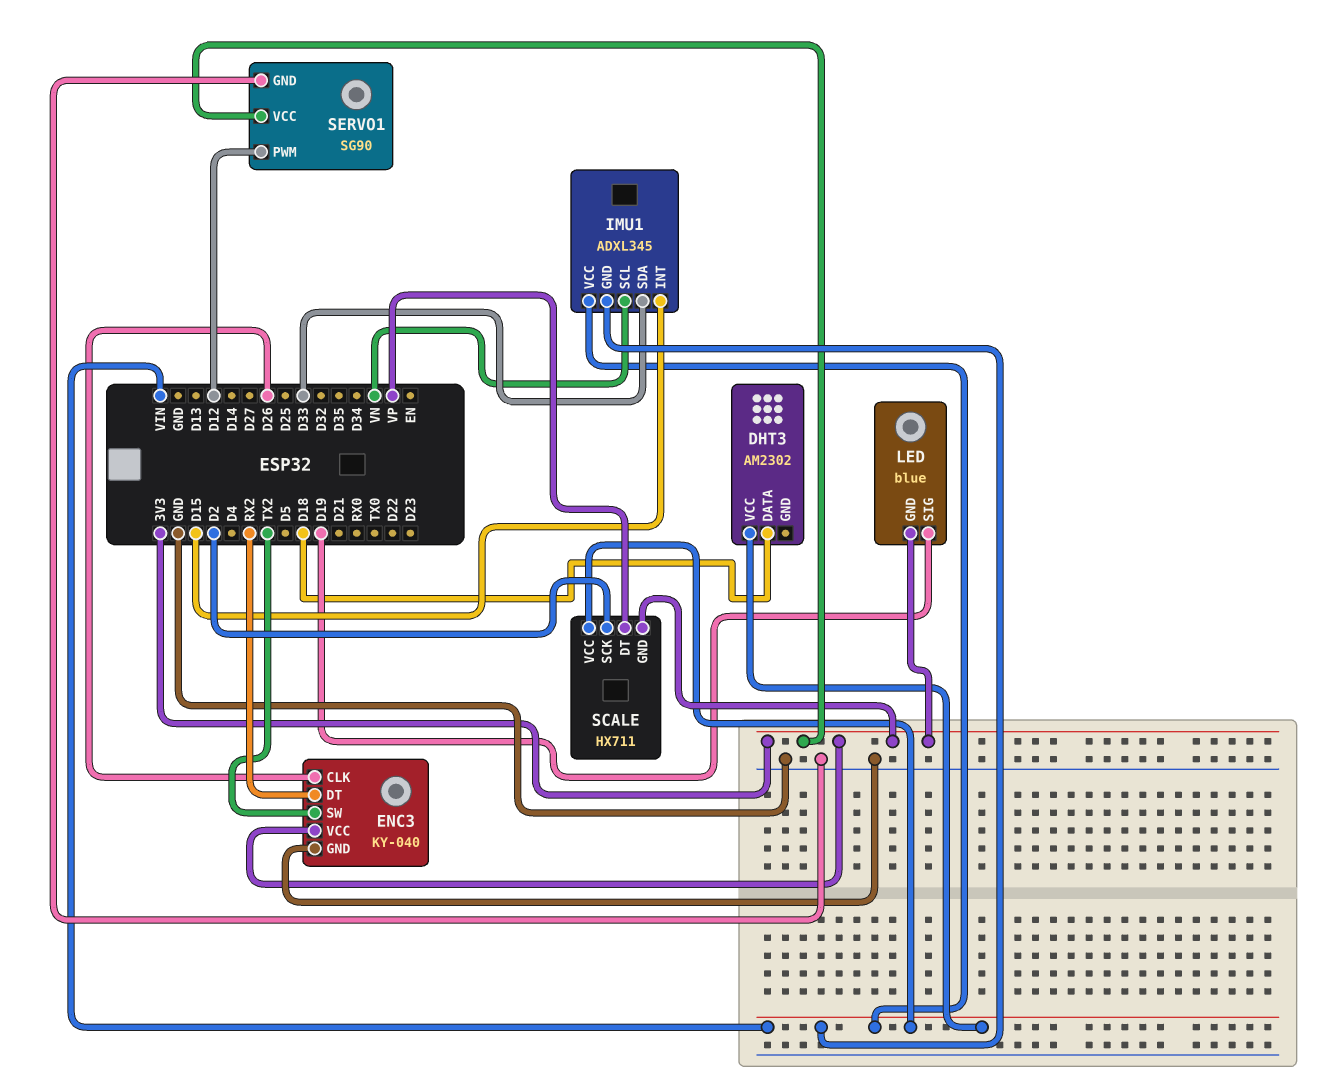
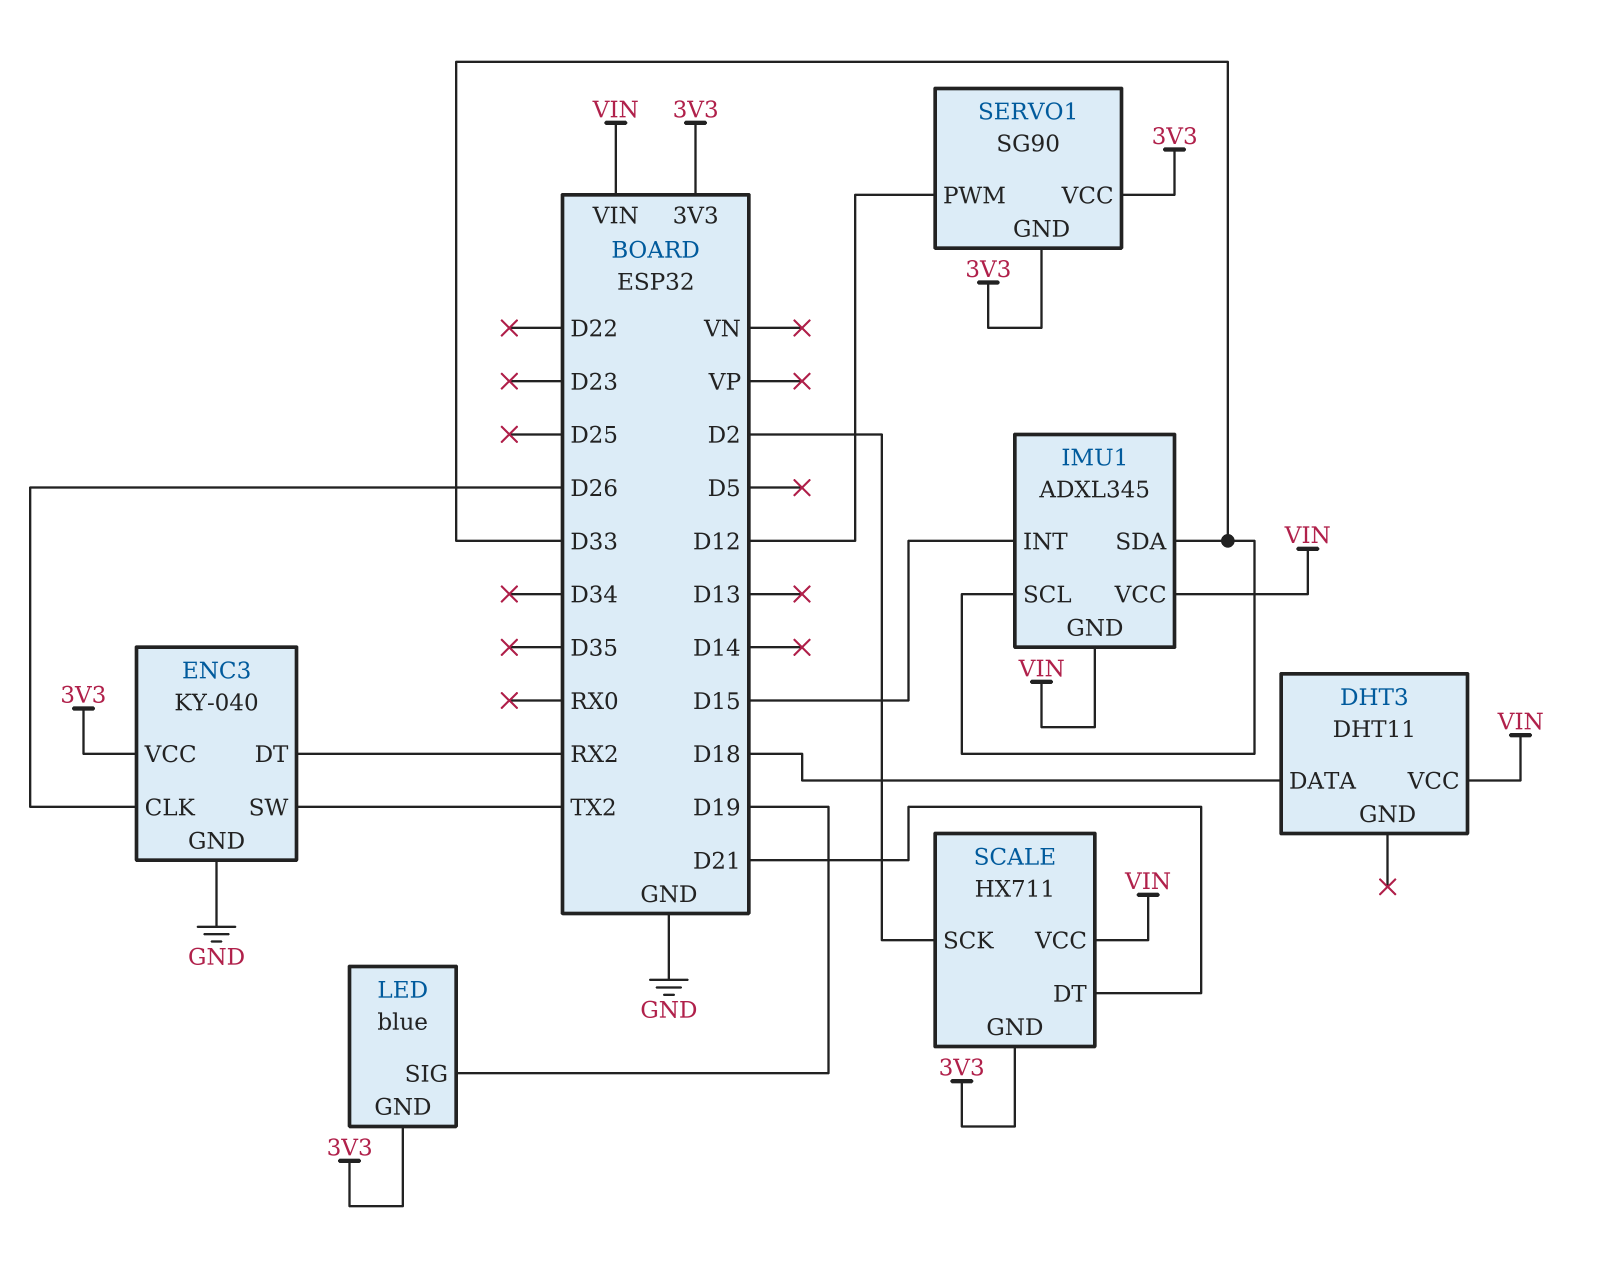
DHT3: AM2302 -> DHT11
IMU1 pin SCL: VN -> D33
SCALE pin DT: VP -> D21
SERVO1 pin GND: GND -> 3V3

